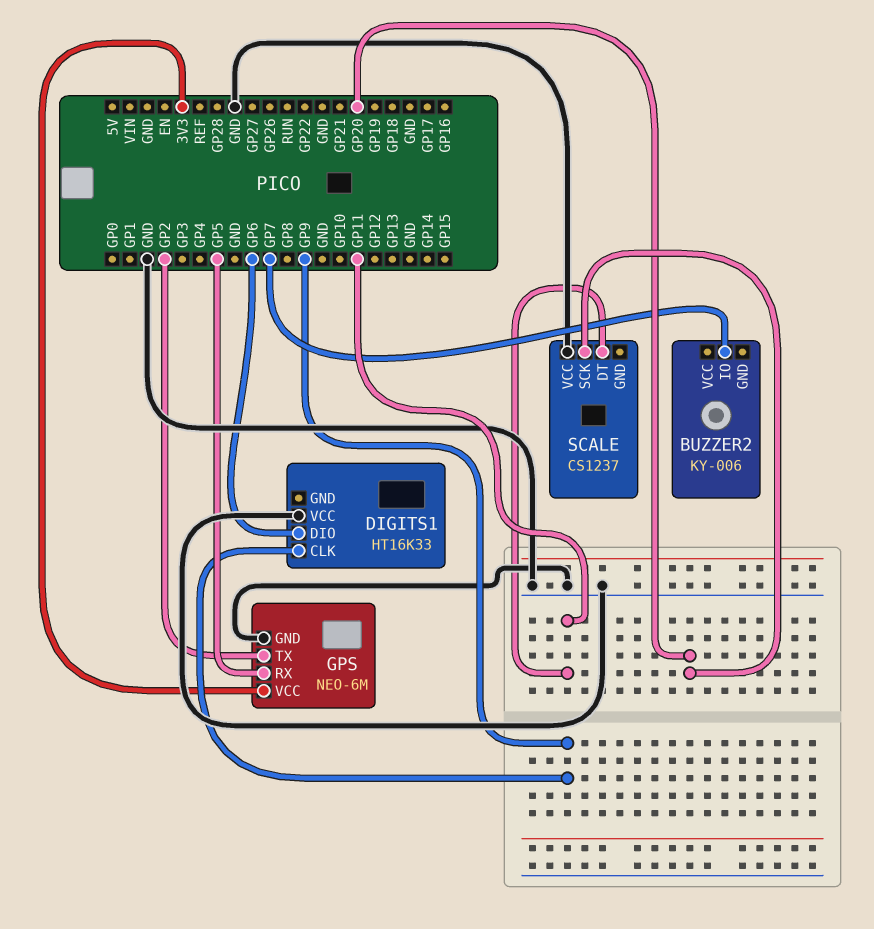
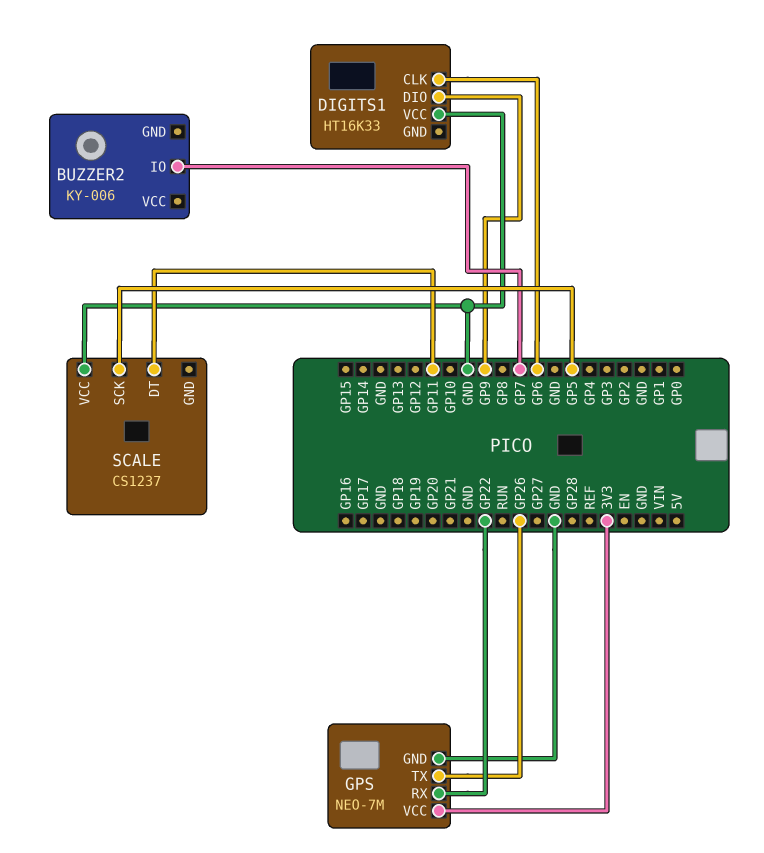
DIGITS1 pin CLK: GP9 -> GP6
DIGITS1 pin DIO: GP6 -> GP9
GPS: NEO-6M -> NEO-7M
GPS pin RX: GP5 -> GP22
GPS pin TX: GP2 -> GP26
SCALE pin SCK: GP20 -> GP5

